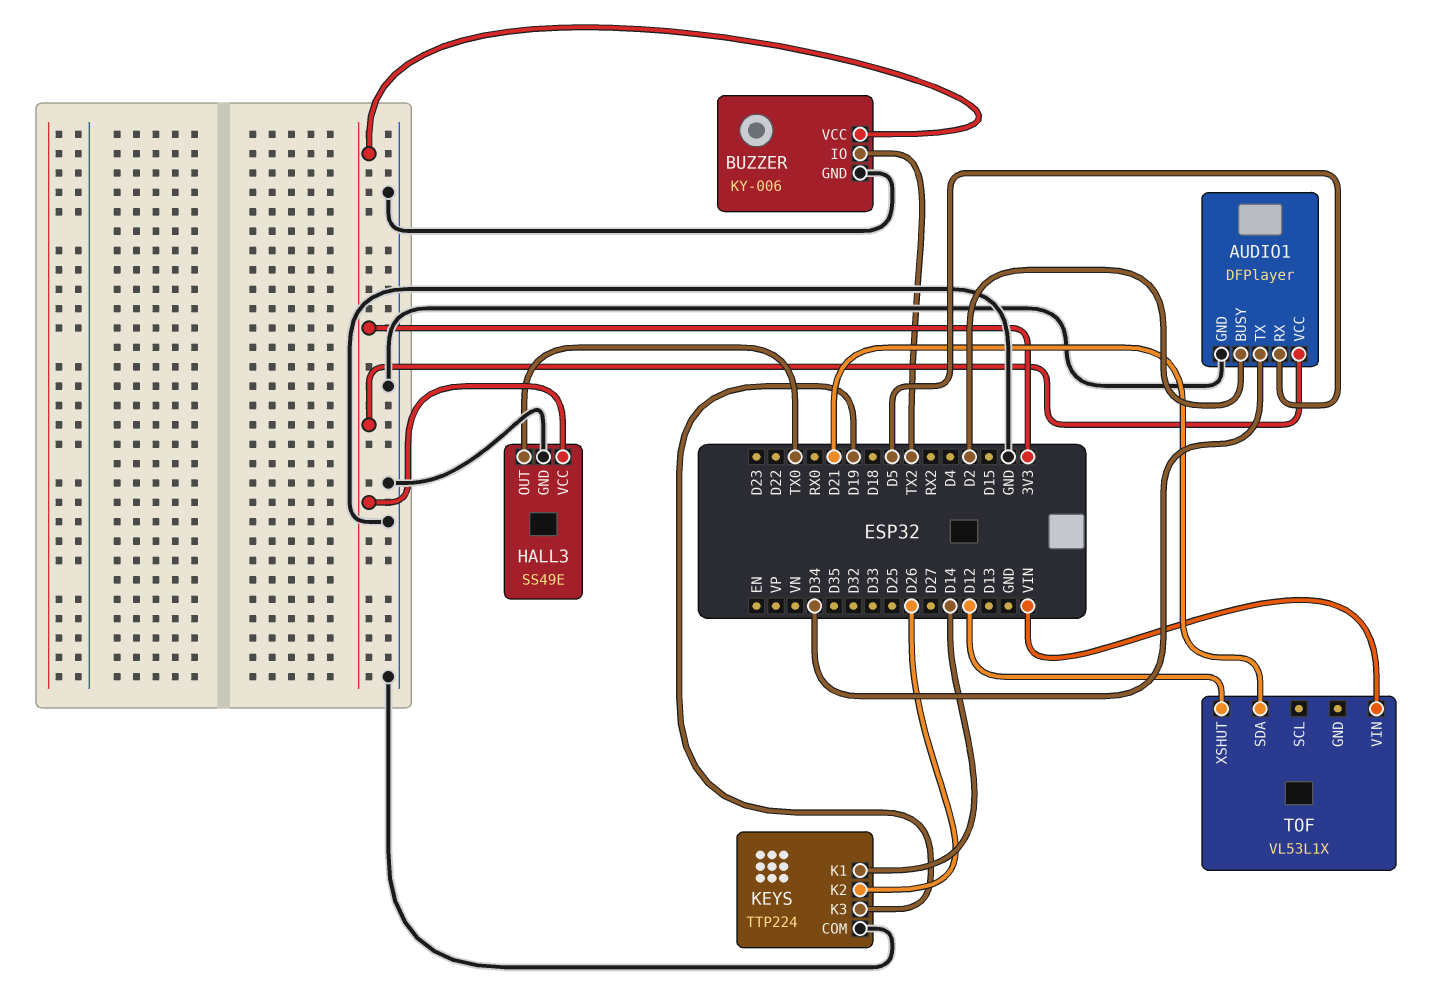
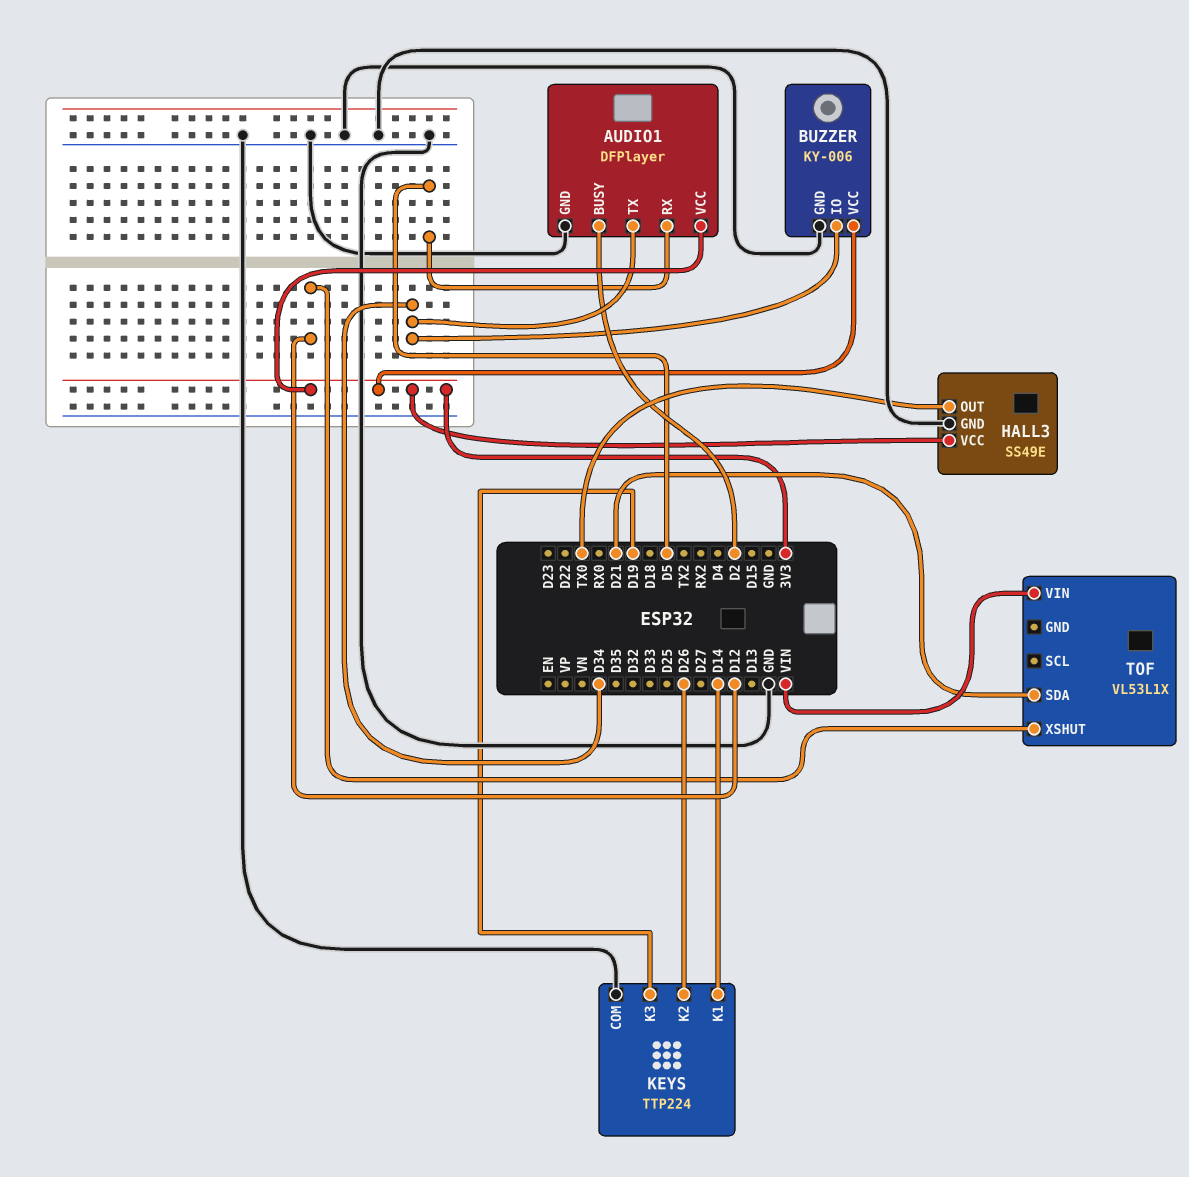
BUZZER pin IO: TX2 -> D34

